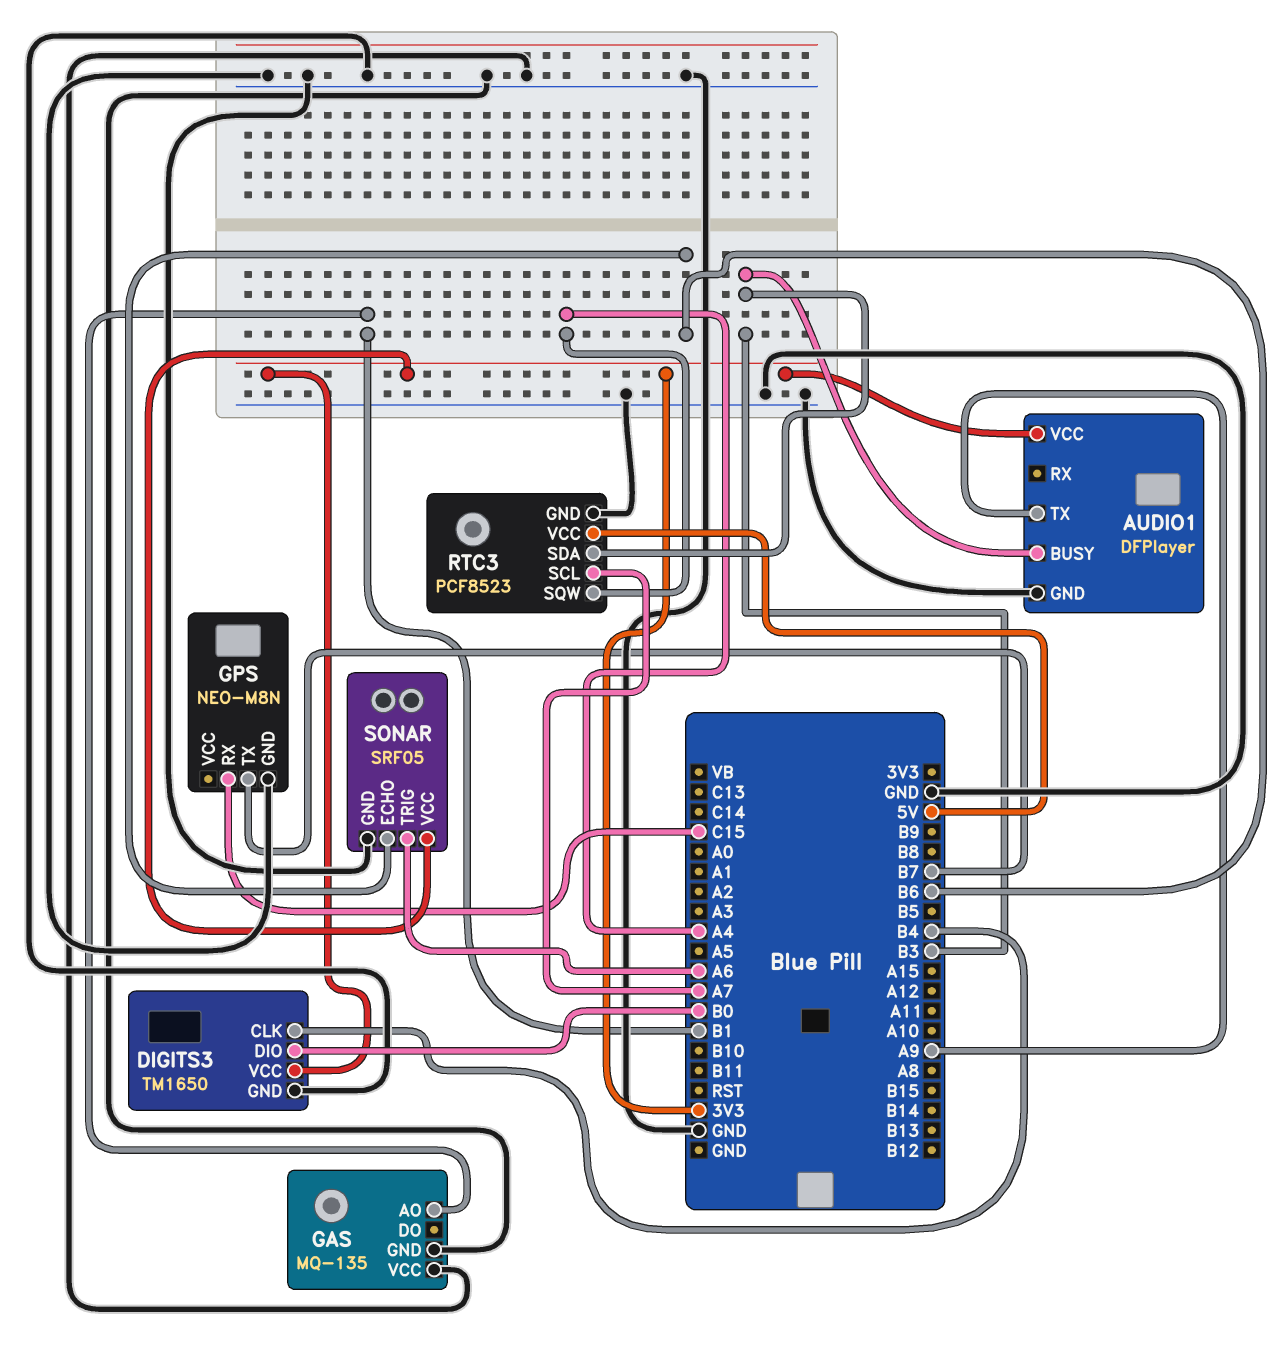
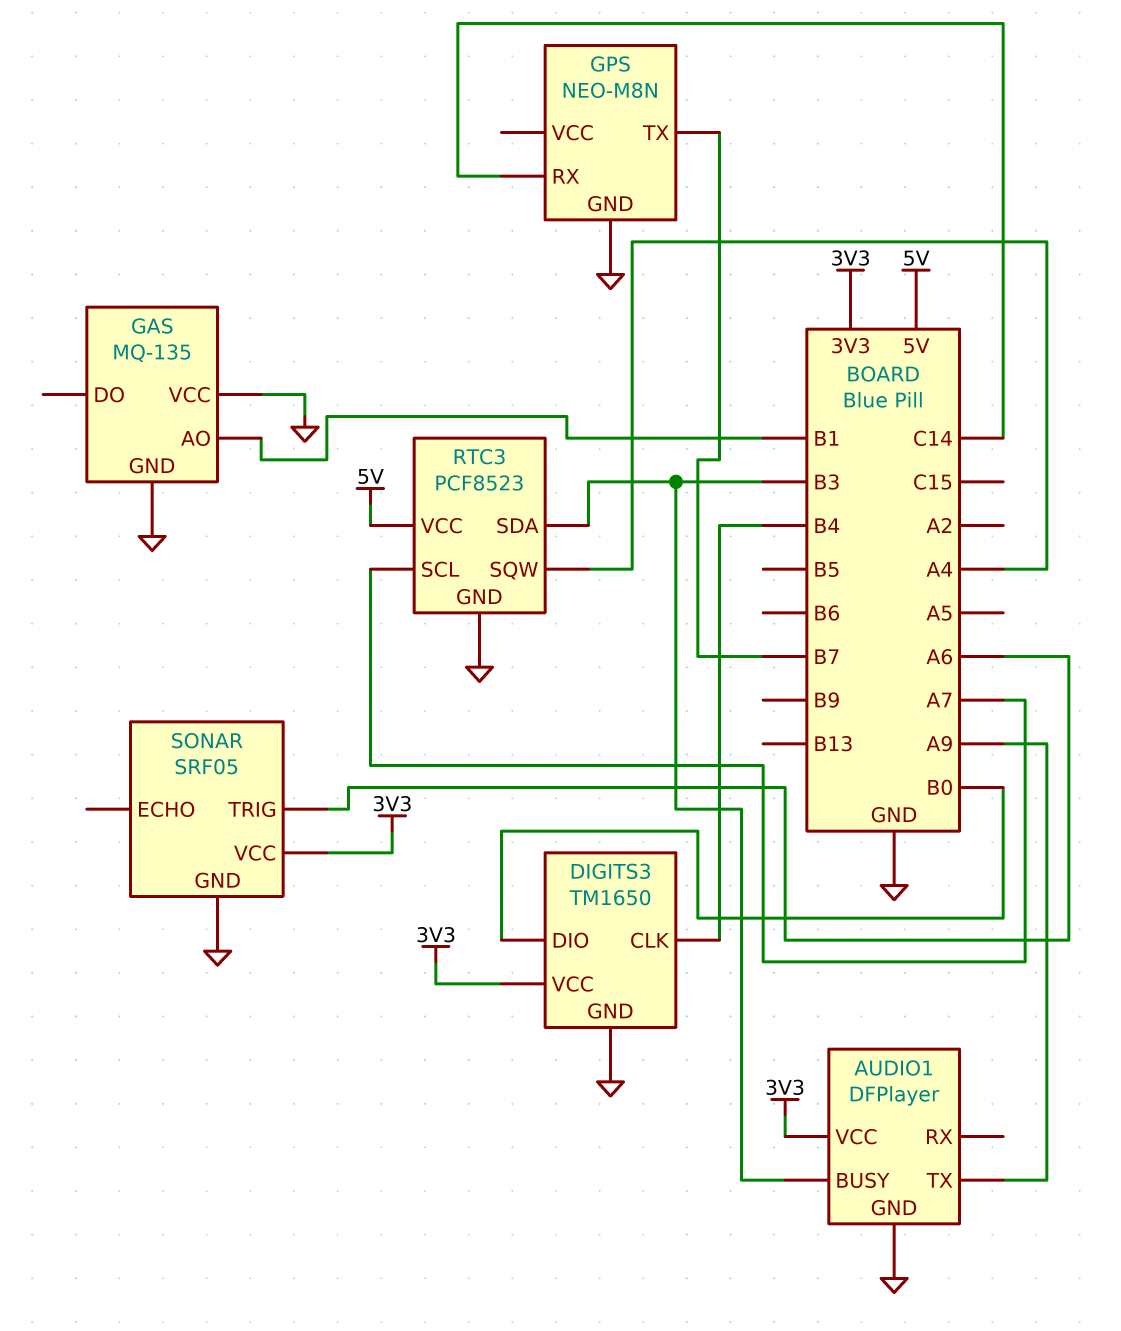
GPS pin RX: C15 -> C14
SONAR pin ECHO: B6 -> none

